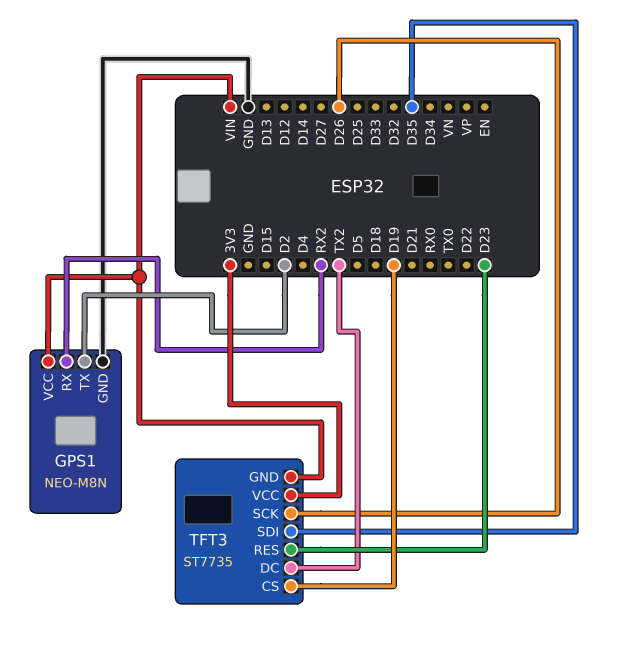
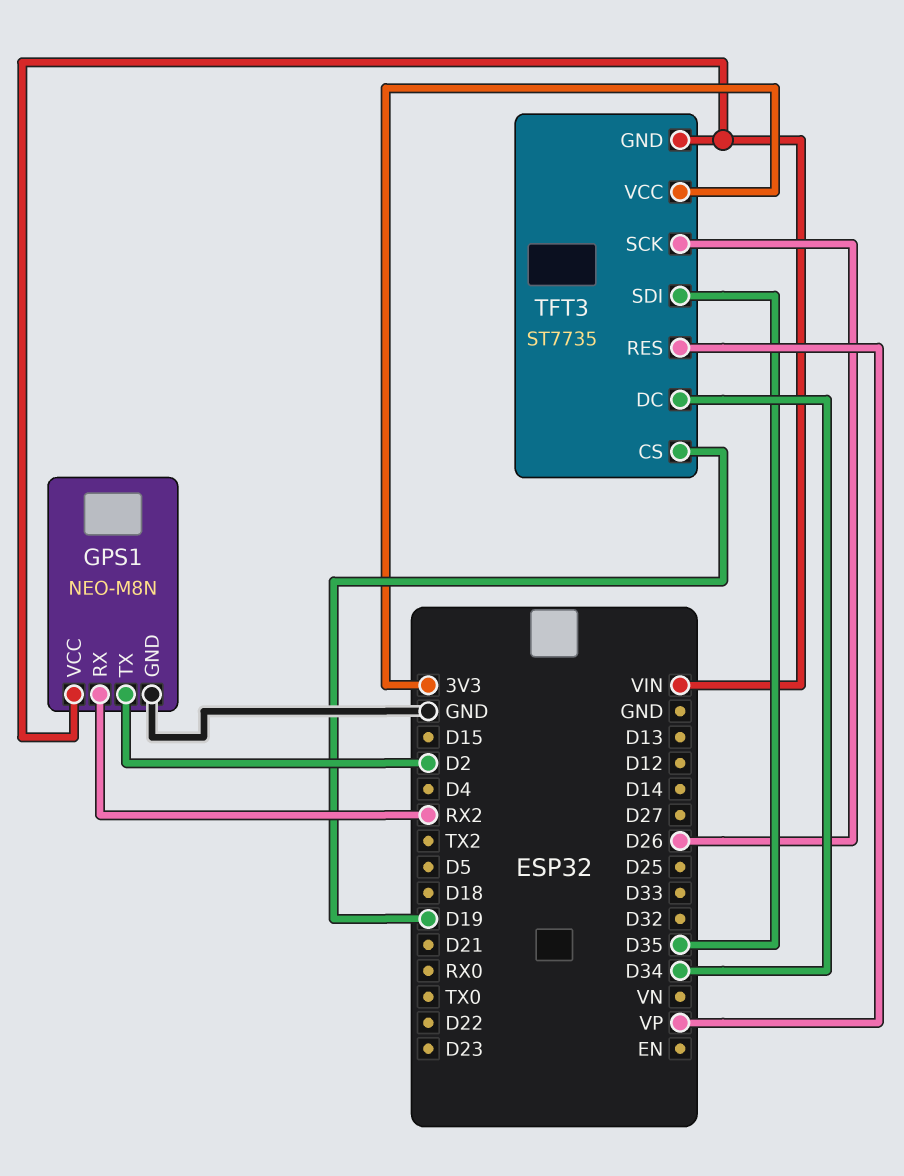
TFT3 pin DC: TX2 -> D34
TFT3 pin RES: D23 -> VP

